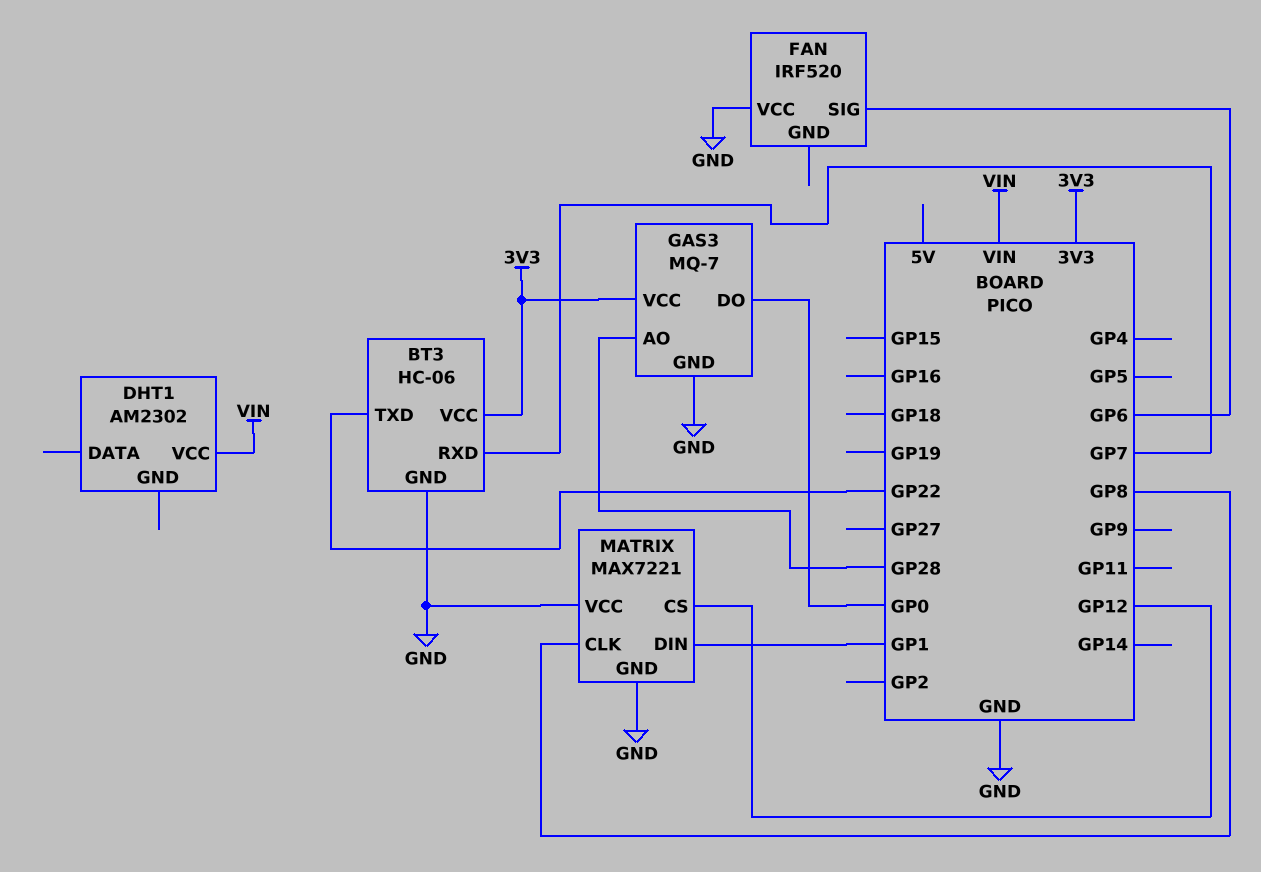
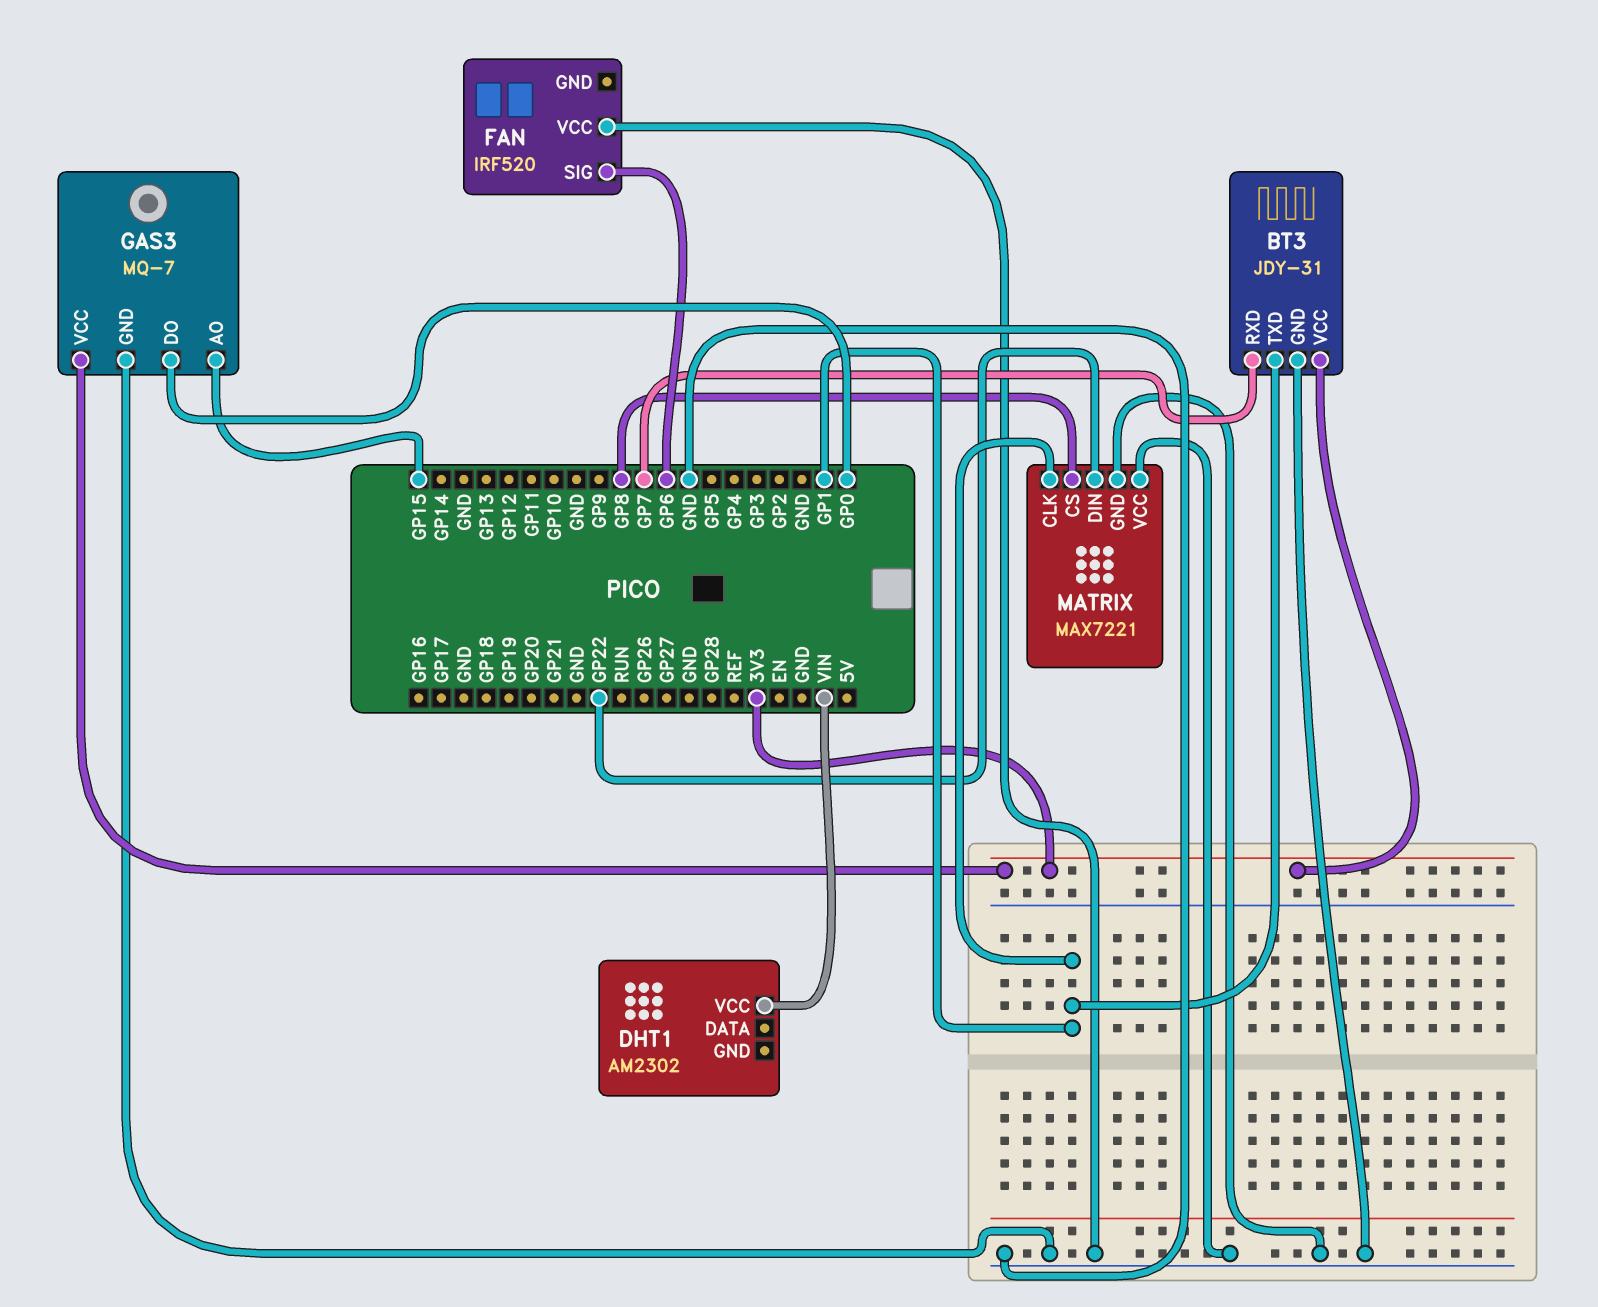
BT3: HC-06 -> JDY-31
BT3 pin TXD: GP22 -> GP1
GAS3 pin AO: GP28 -> GP15
MATRIX pin CLK: GP8 -> GP1
MATRIX pin CS: GP12 -> GP8
MATRIX pin DIN: GP1 -> GP22

